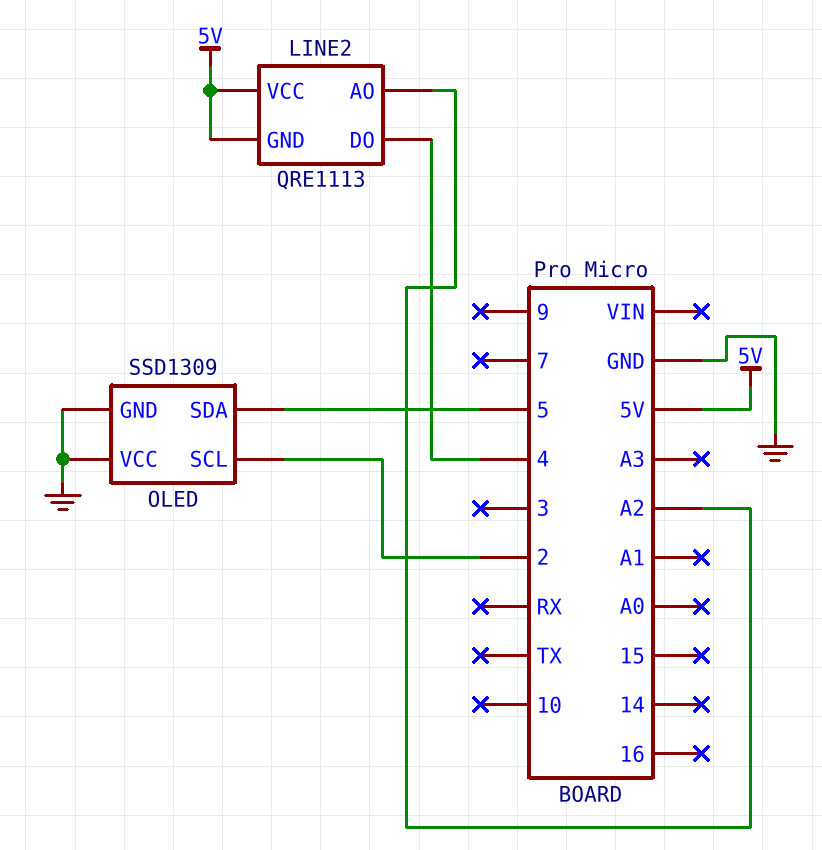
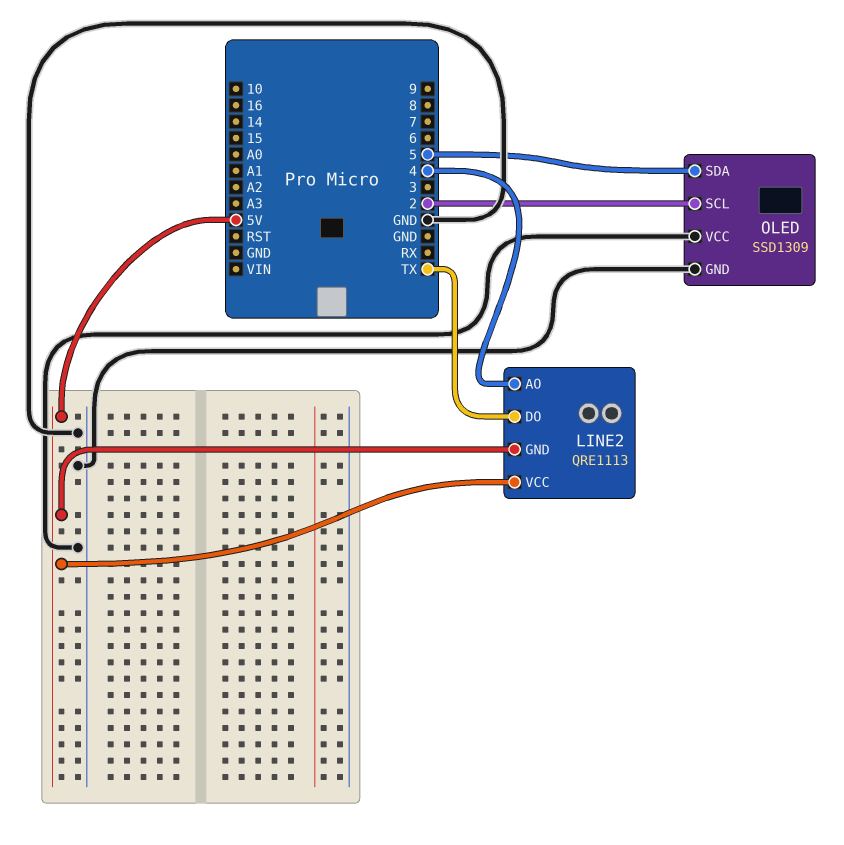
LINE2 pin AO: A2 -> 4
LINE2 pin DO: 4 -> TX

